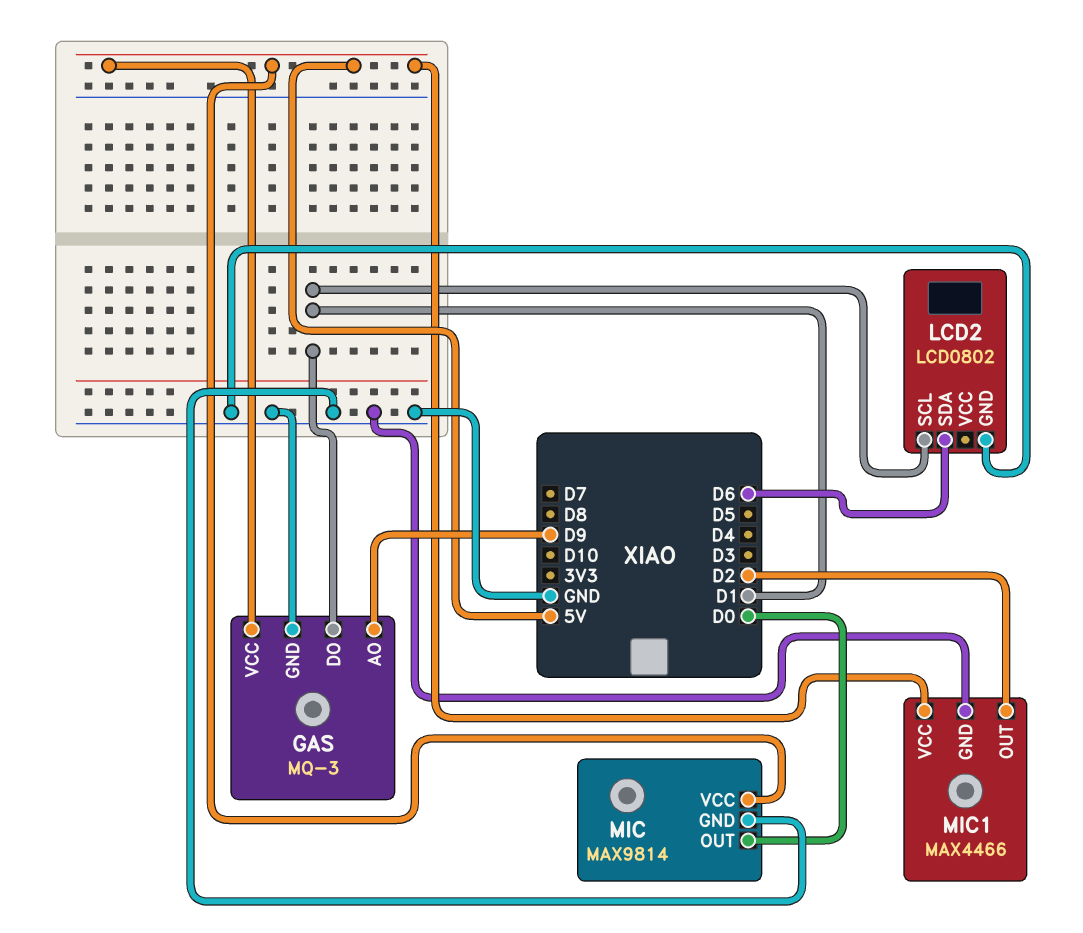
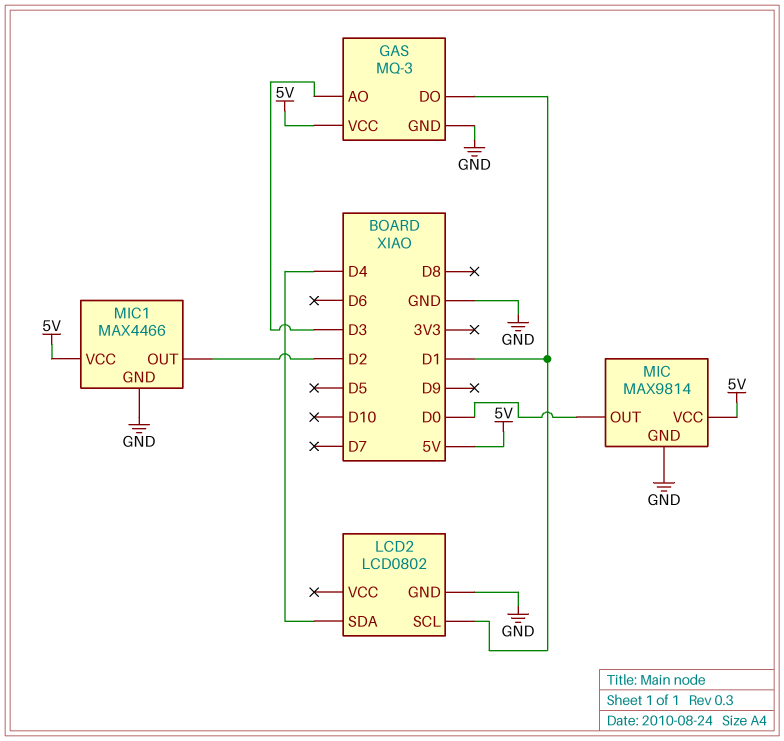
GAS pin AO: D9 -> D3
LCD2 pin SDA: D6 -> D4

